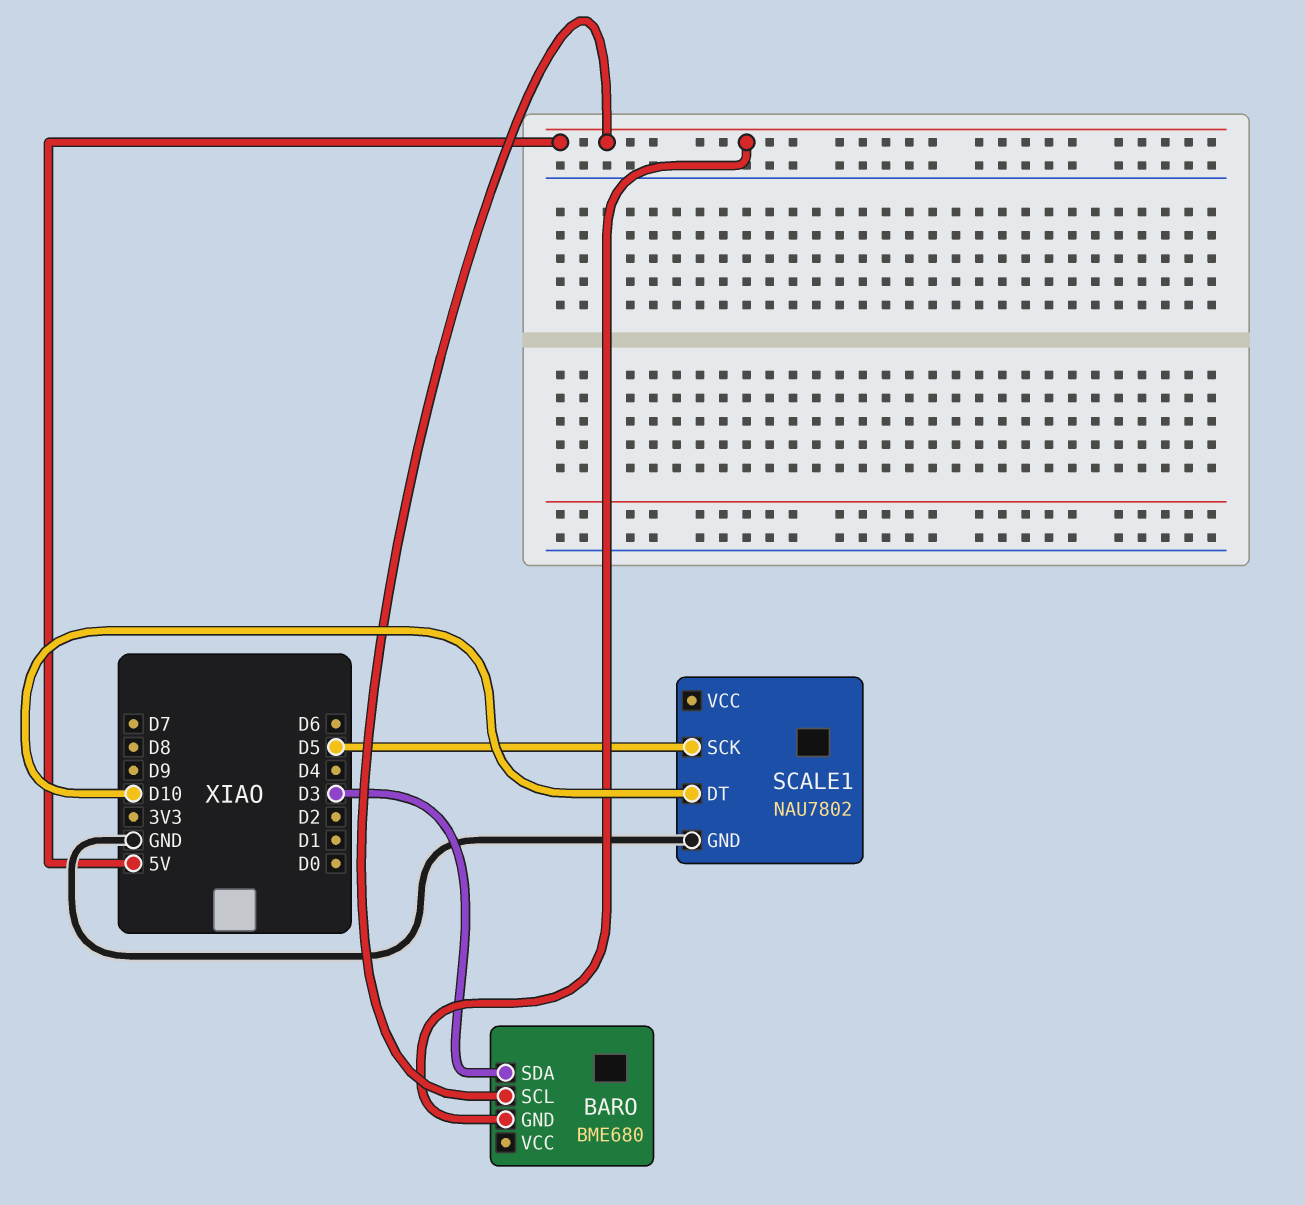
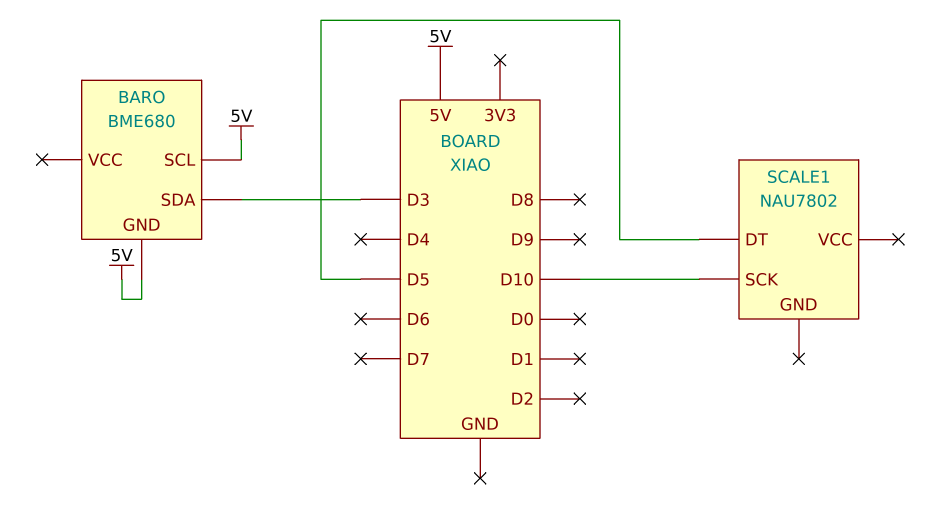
SCALE1 pin DT: D10 -> D5
SCALE1 pin GND: GND -> none
SCALE1 pin SCK: D5 -> D10

